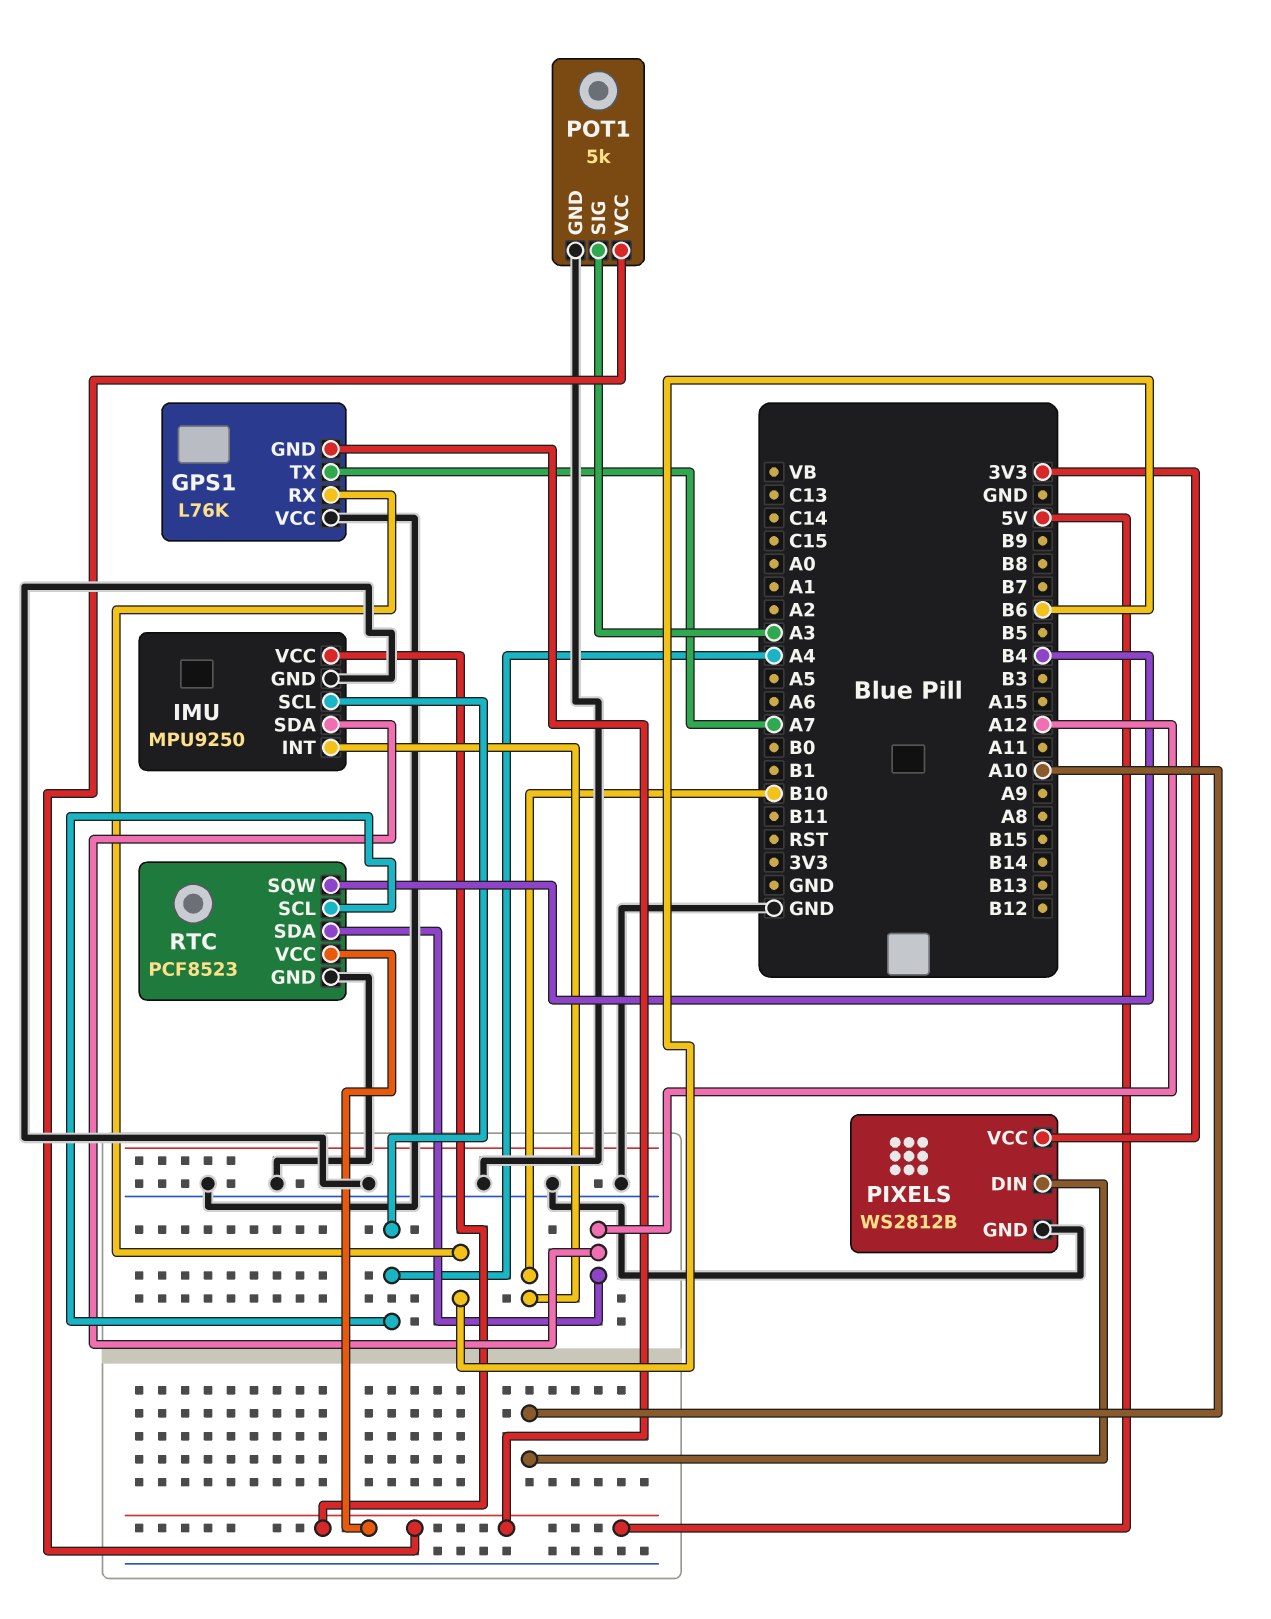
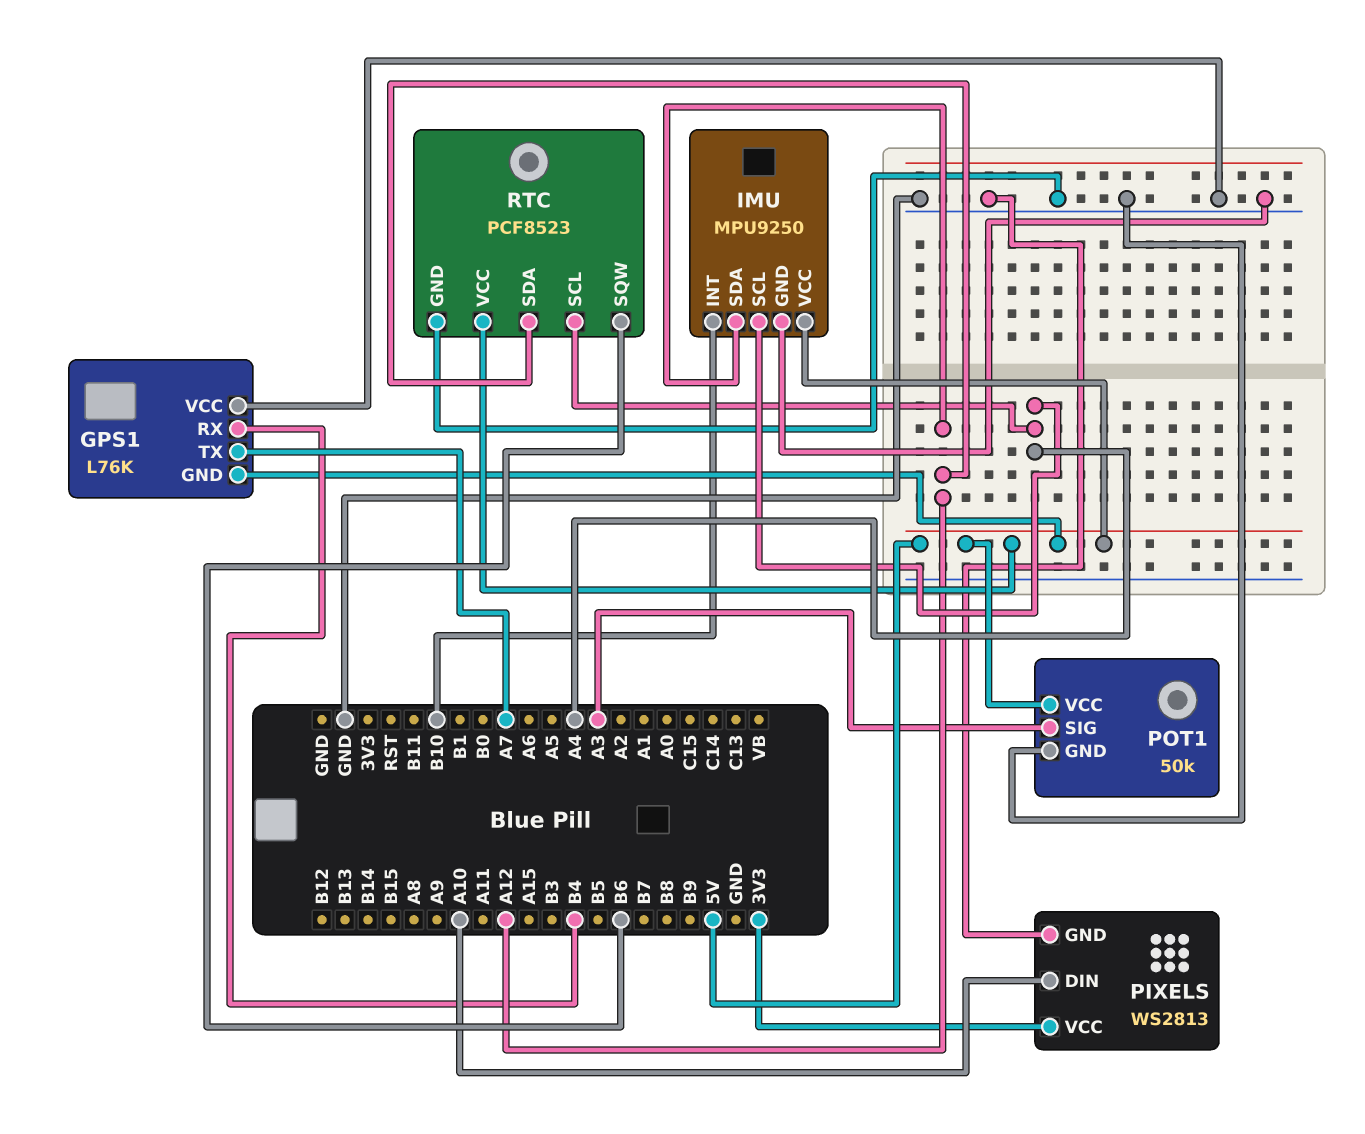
GPS1 pin RX: B6 -> B4
PIXELS: WS2812B -> WS2813
POT1: 5k -> 50k
RTC pin SQW: B4 -> B6

